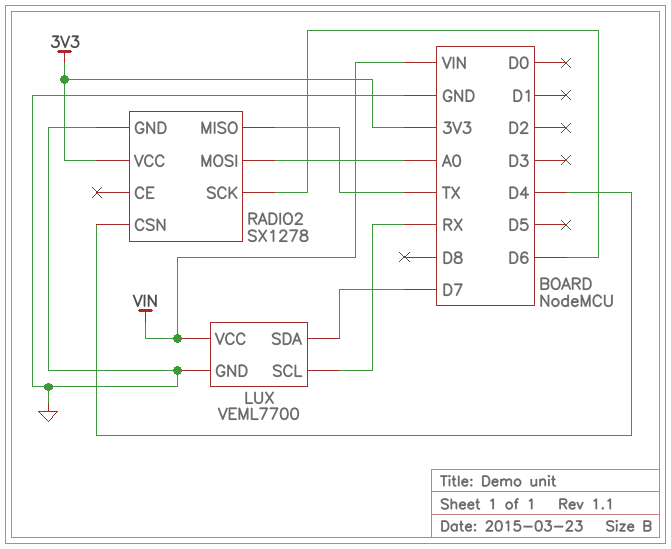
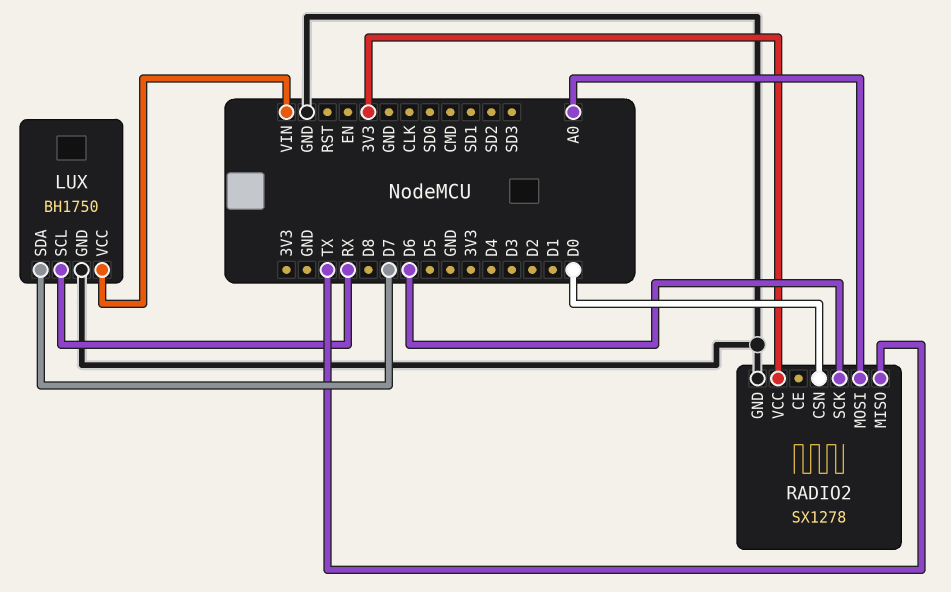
LUX: VEML7700 -> BH1750
RADIO2 pin CSN: D4 -> D0

